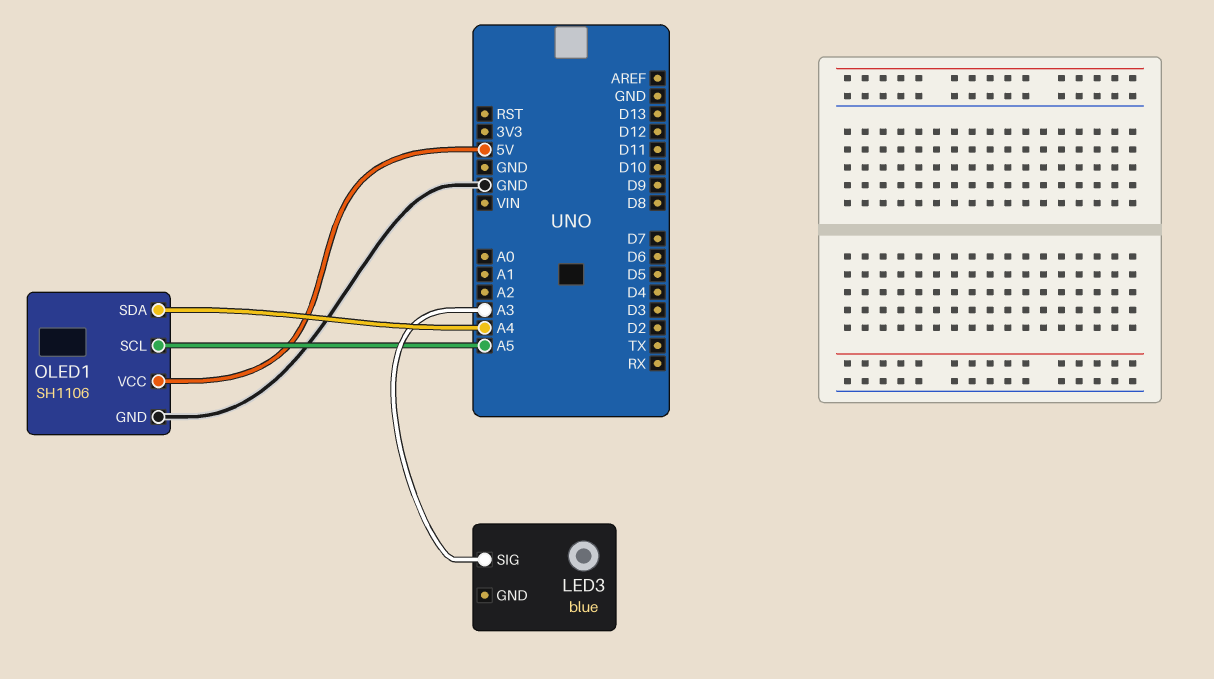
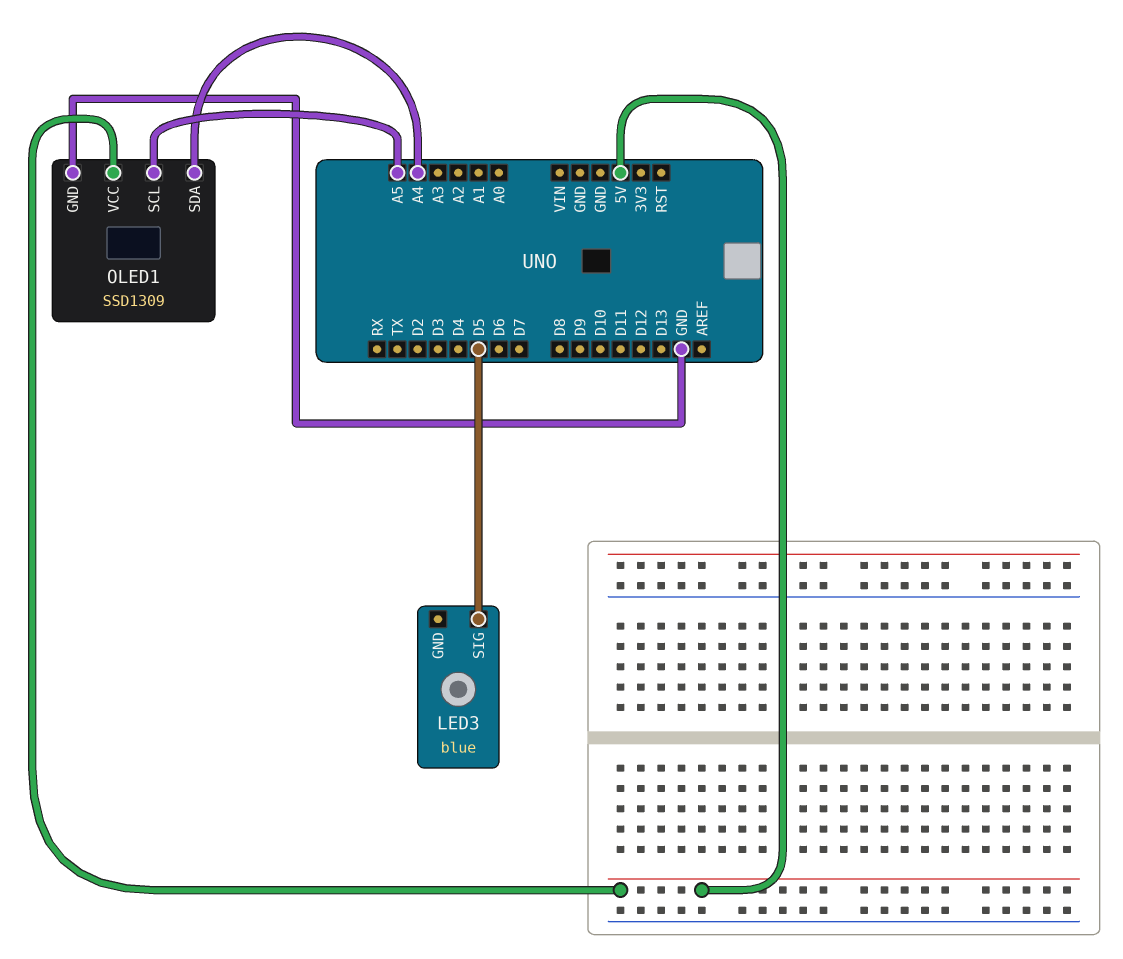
LED3 pin SIG: A3 -> D5
OLED1: SH1106 -> SSD1309

